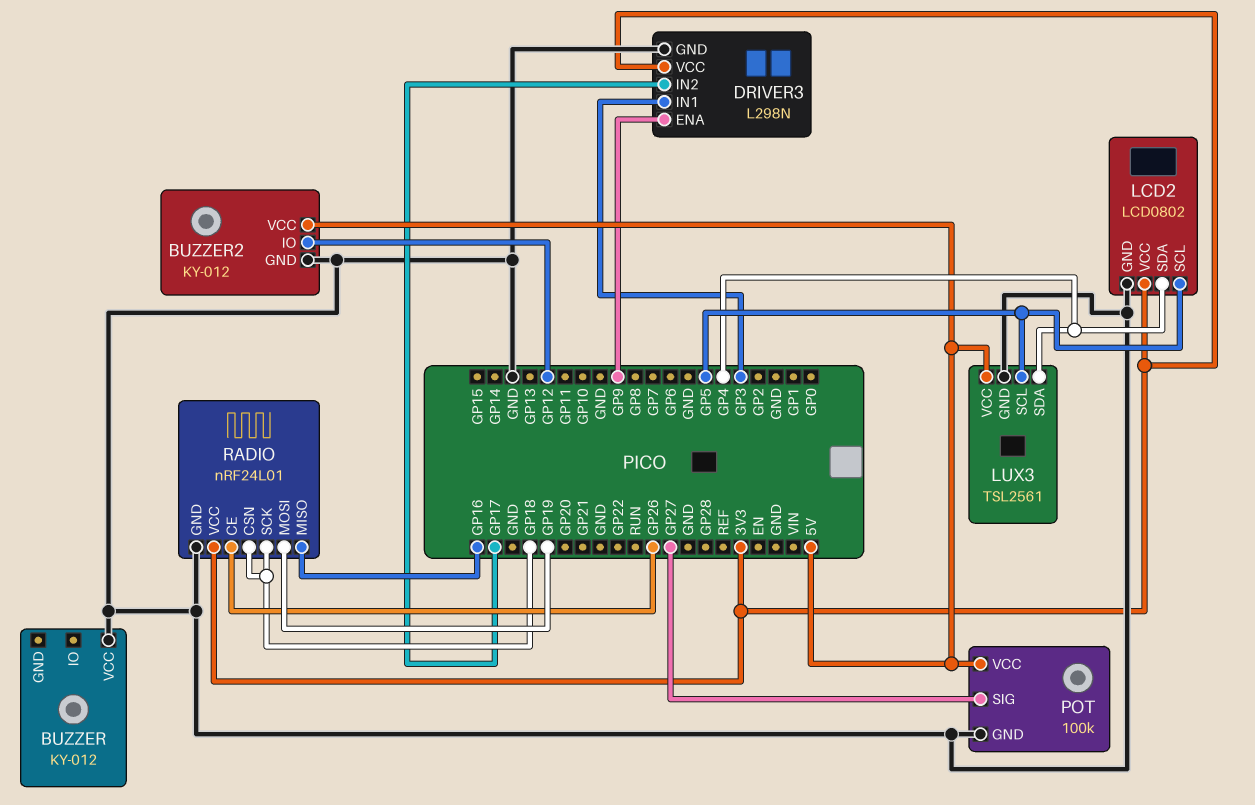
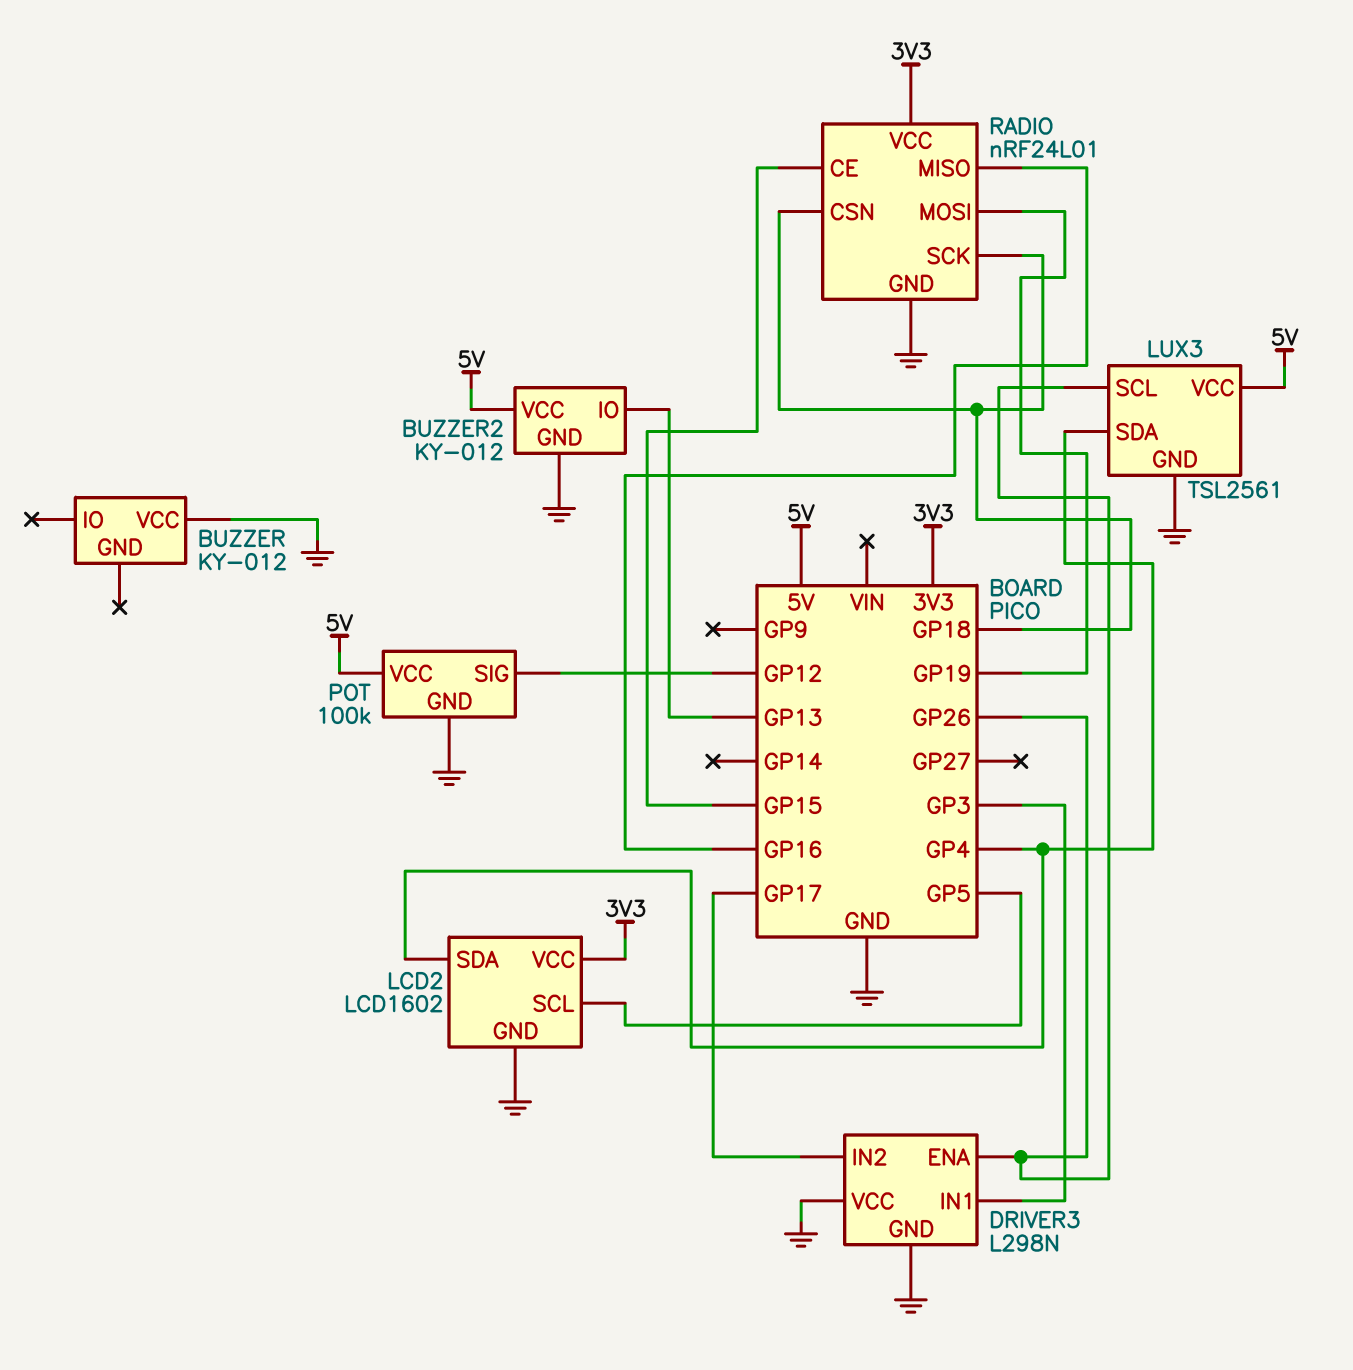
BUZZER2 pin IO: GP12 -> GP13
DRIVER3 pin ENA: GP9 -> GP26
DRIVER3 pin VCC: 3V3 -> GND
LCD2: LCD0802 -> LCD1602
LUX3 pin SCL: GP5 -> GP26
POT pin SIG: GP27 -> GP12
RADIO pin CE: GP26 -> GP15

